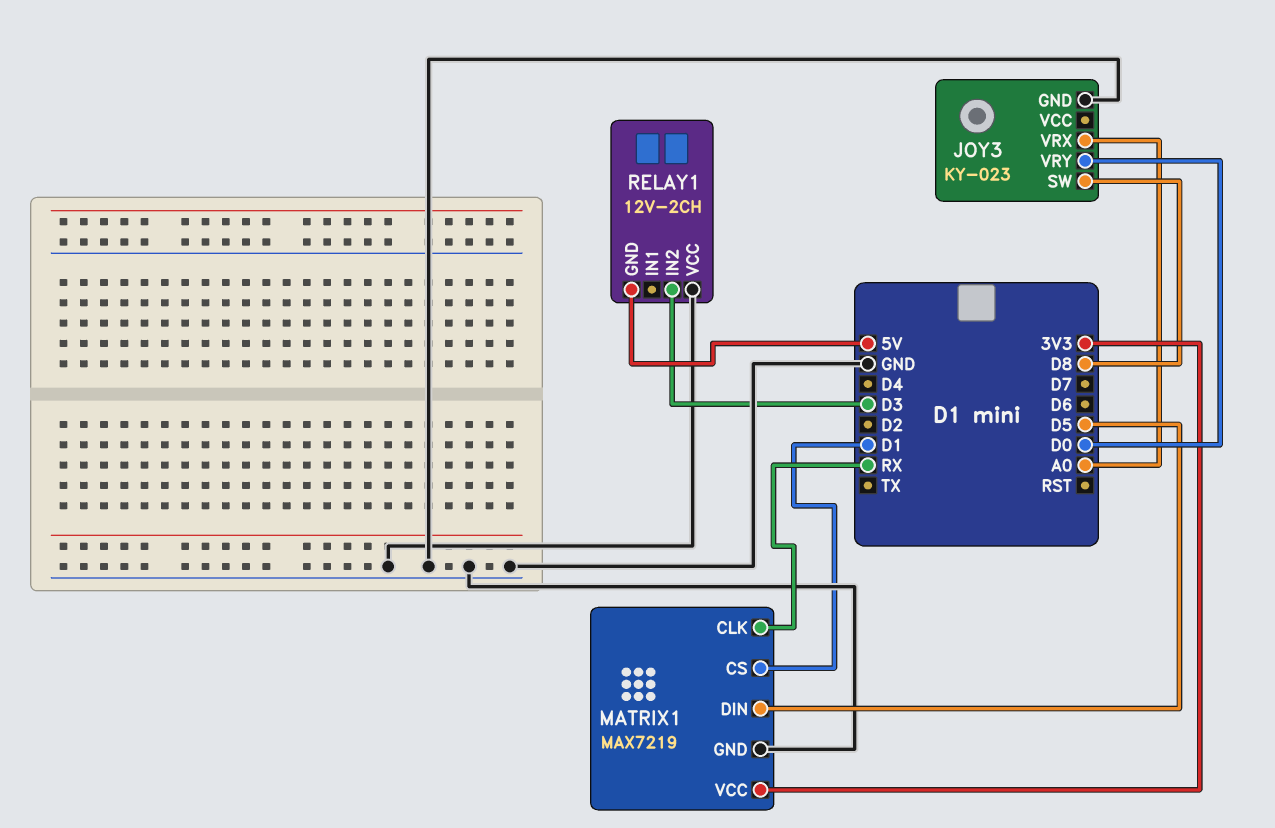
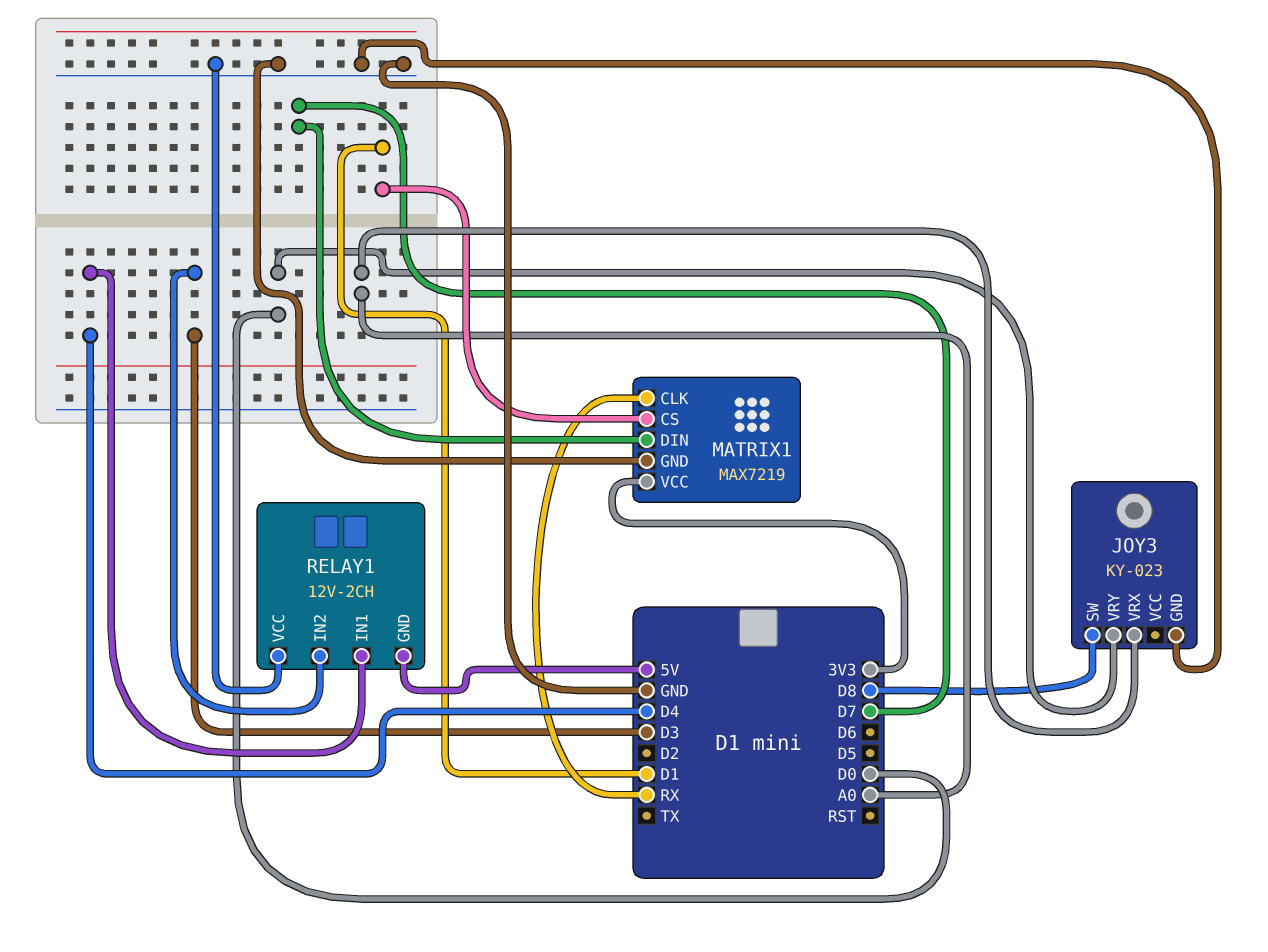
MATRIX1 pin DIN: D5 -> D7
RELAY1 pin IN1: none -> D4

